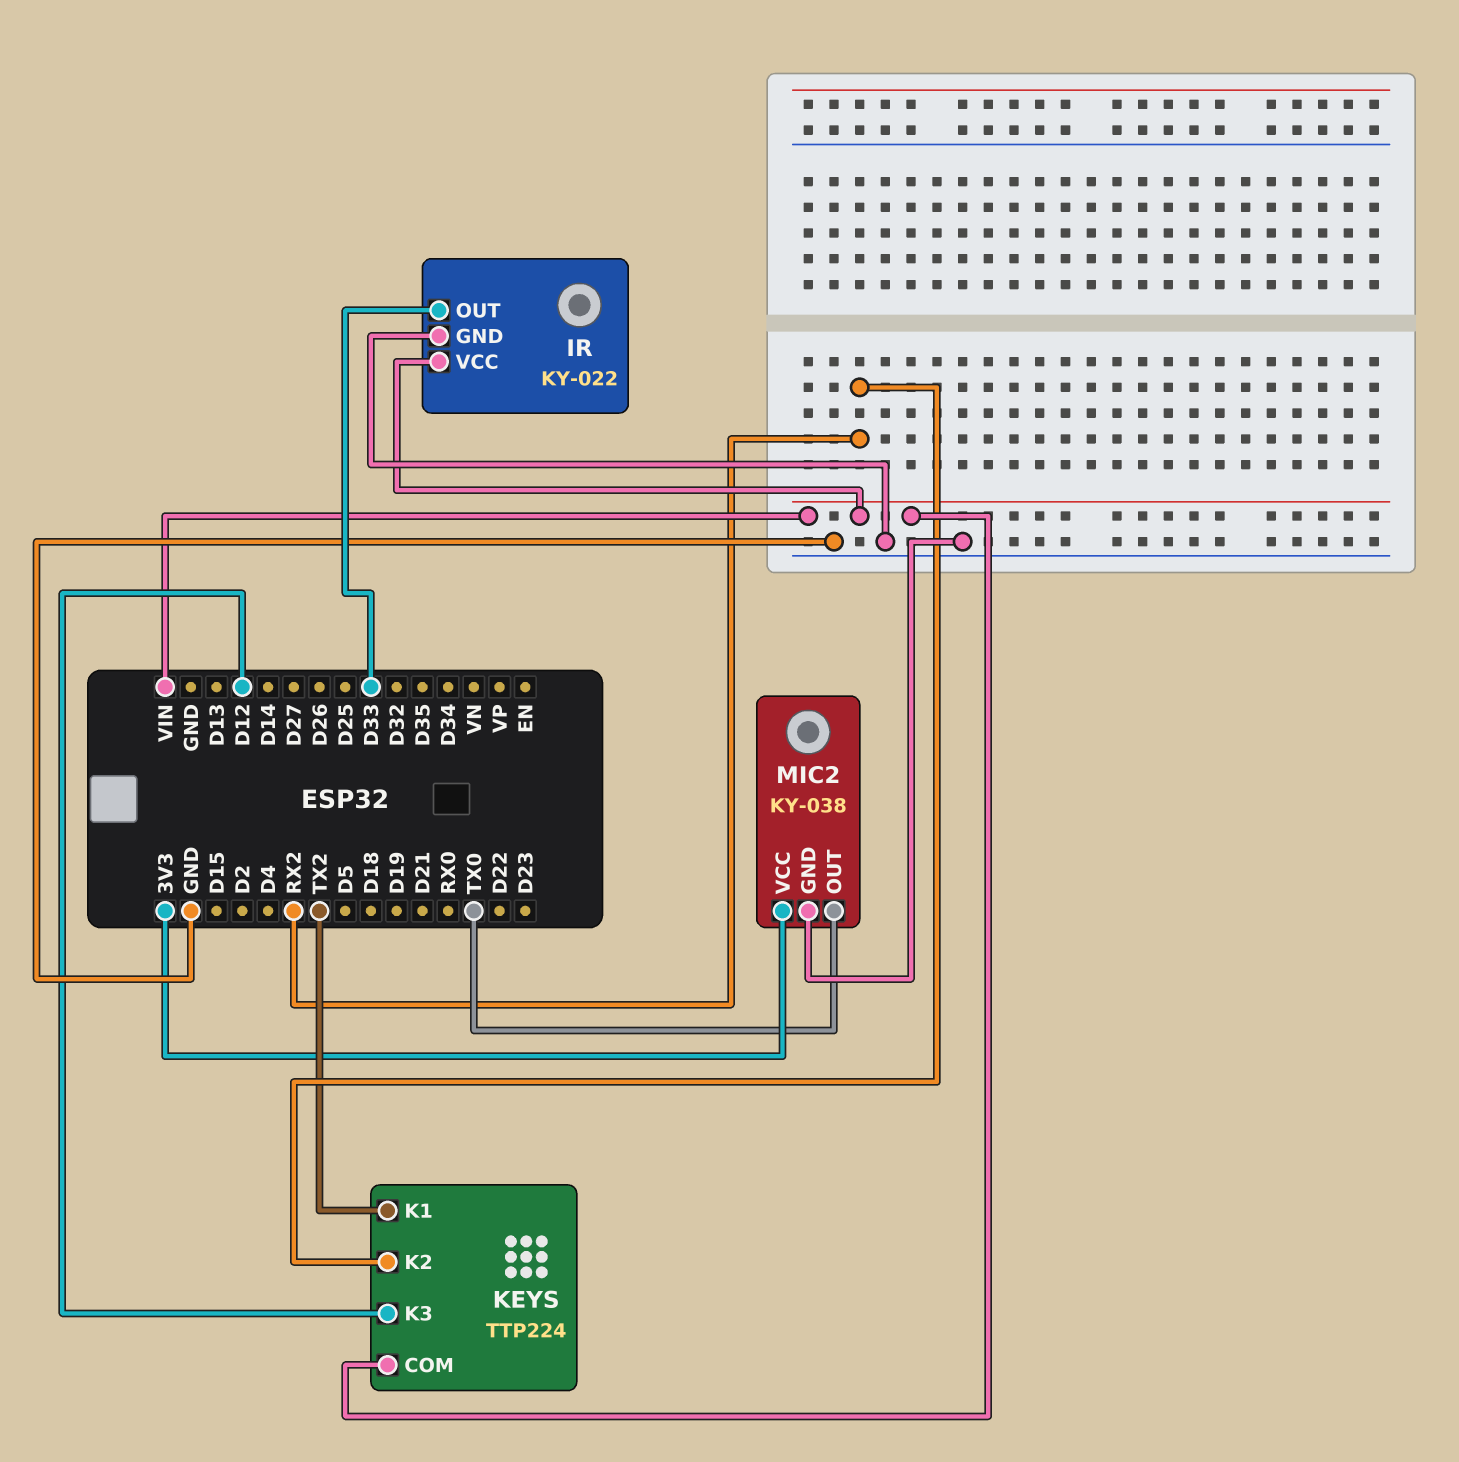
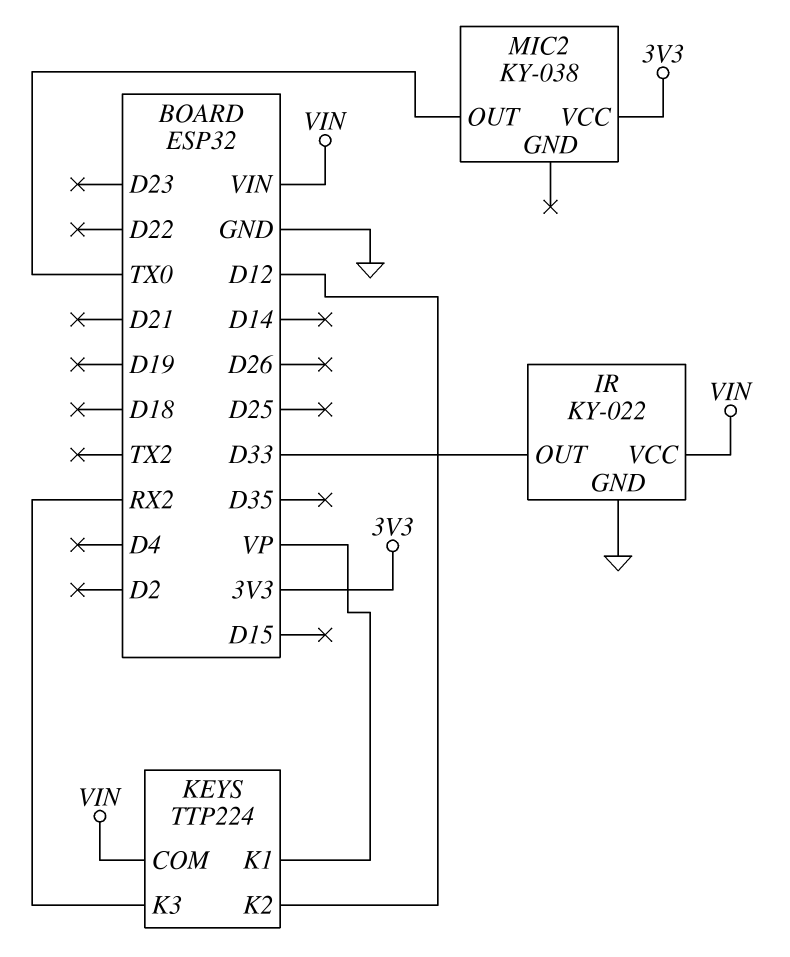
KEYS pin K1: TX2 -> VP
KEYS pin K2: RX2 -> D12
KEYS pin K3: D12 -> RX2
MIC2 pin GND: GND -> none

